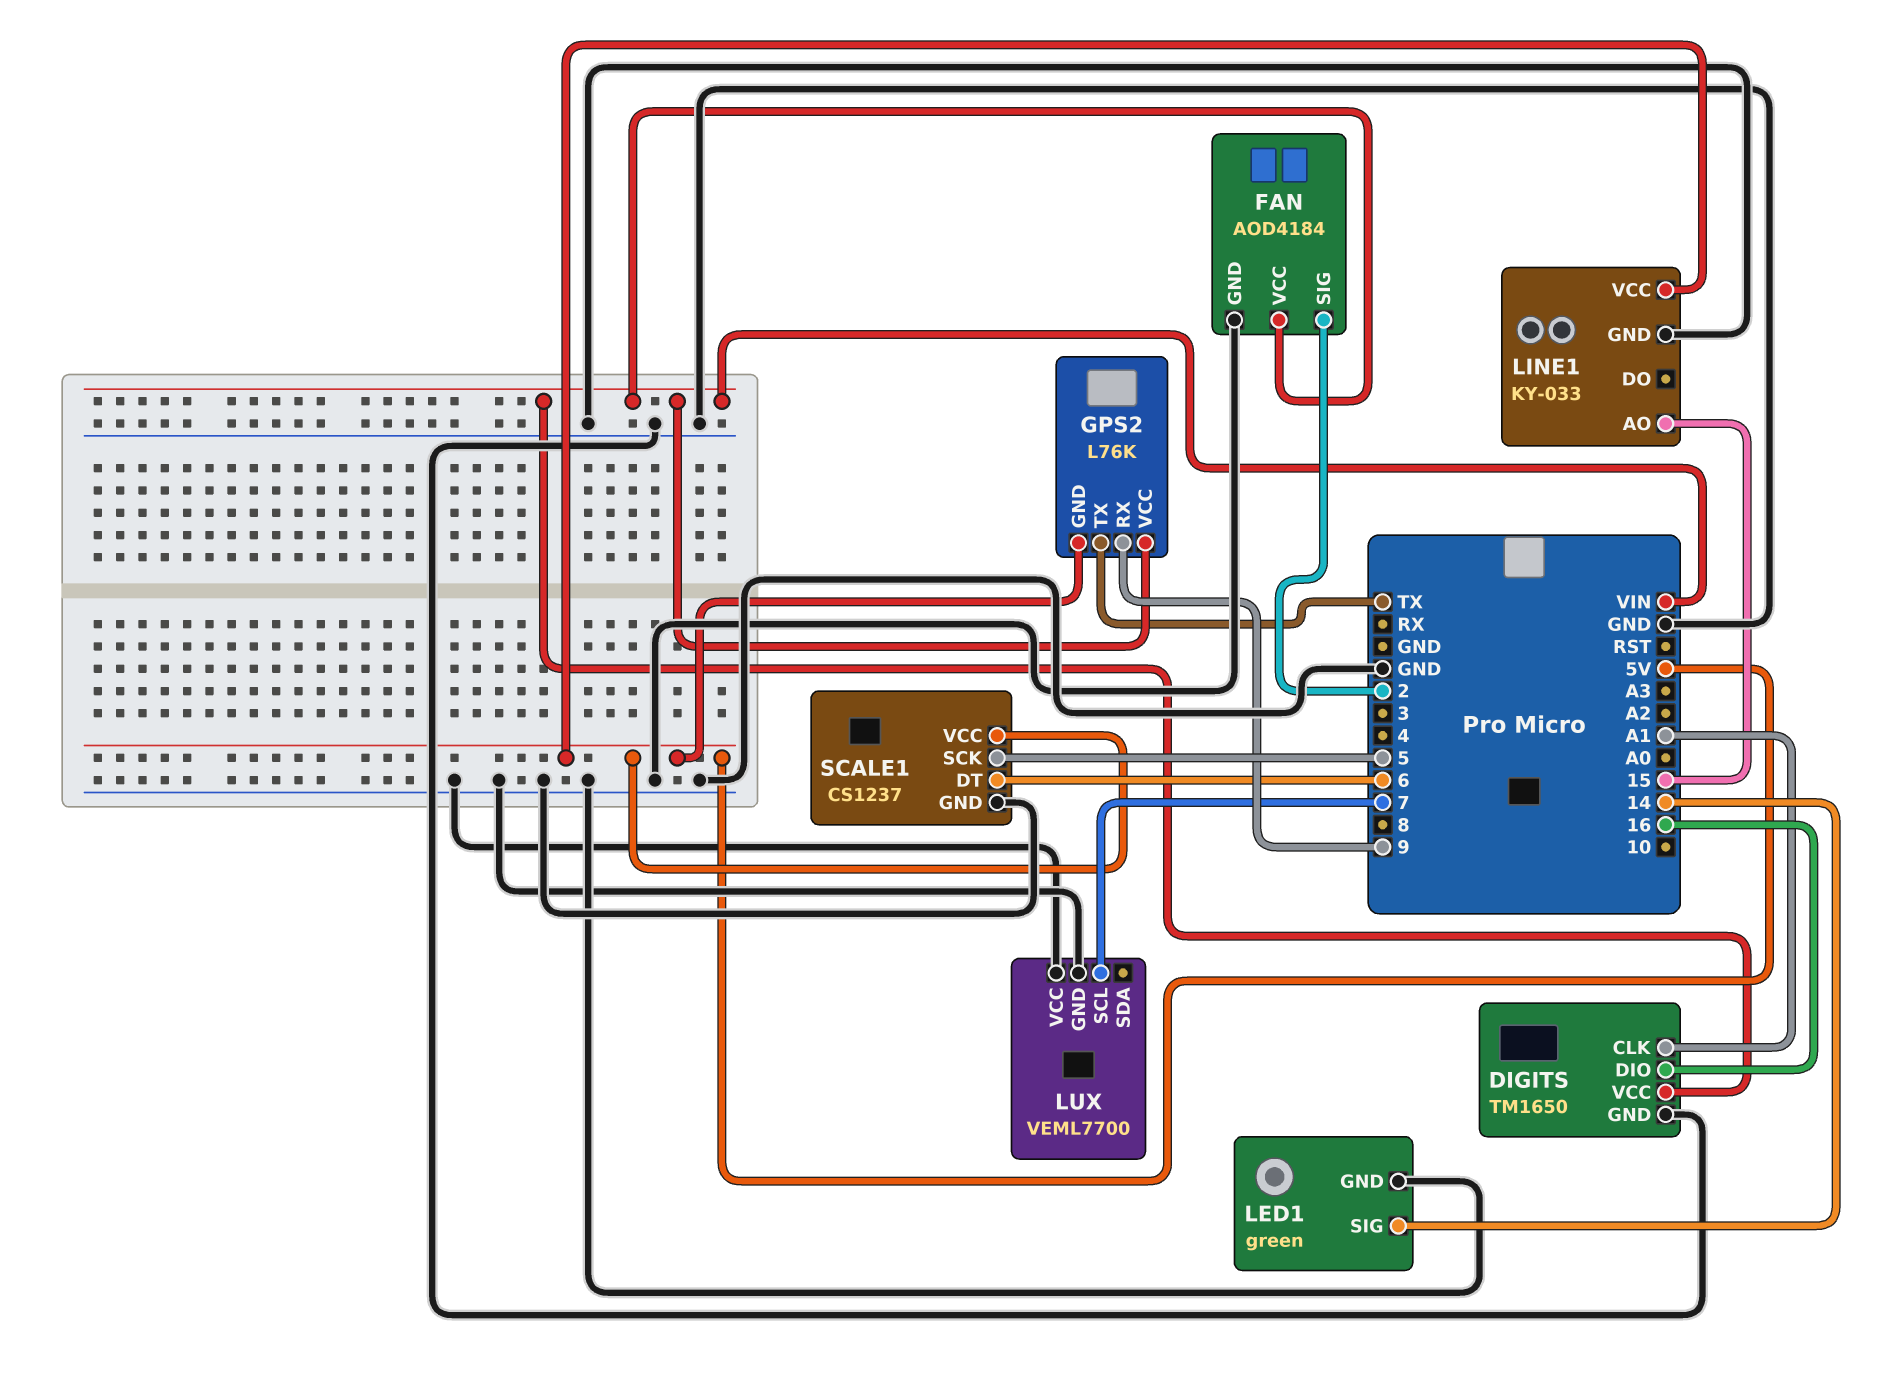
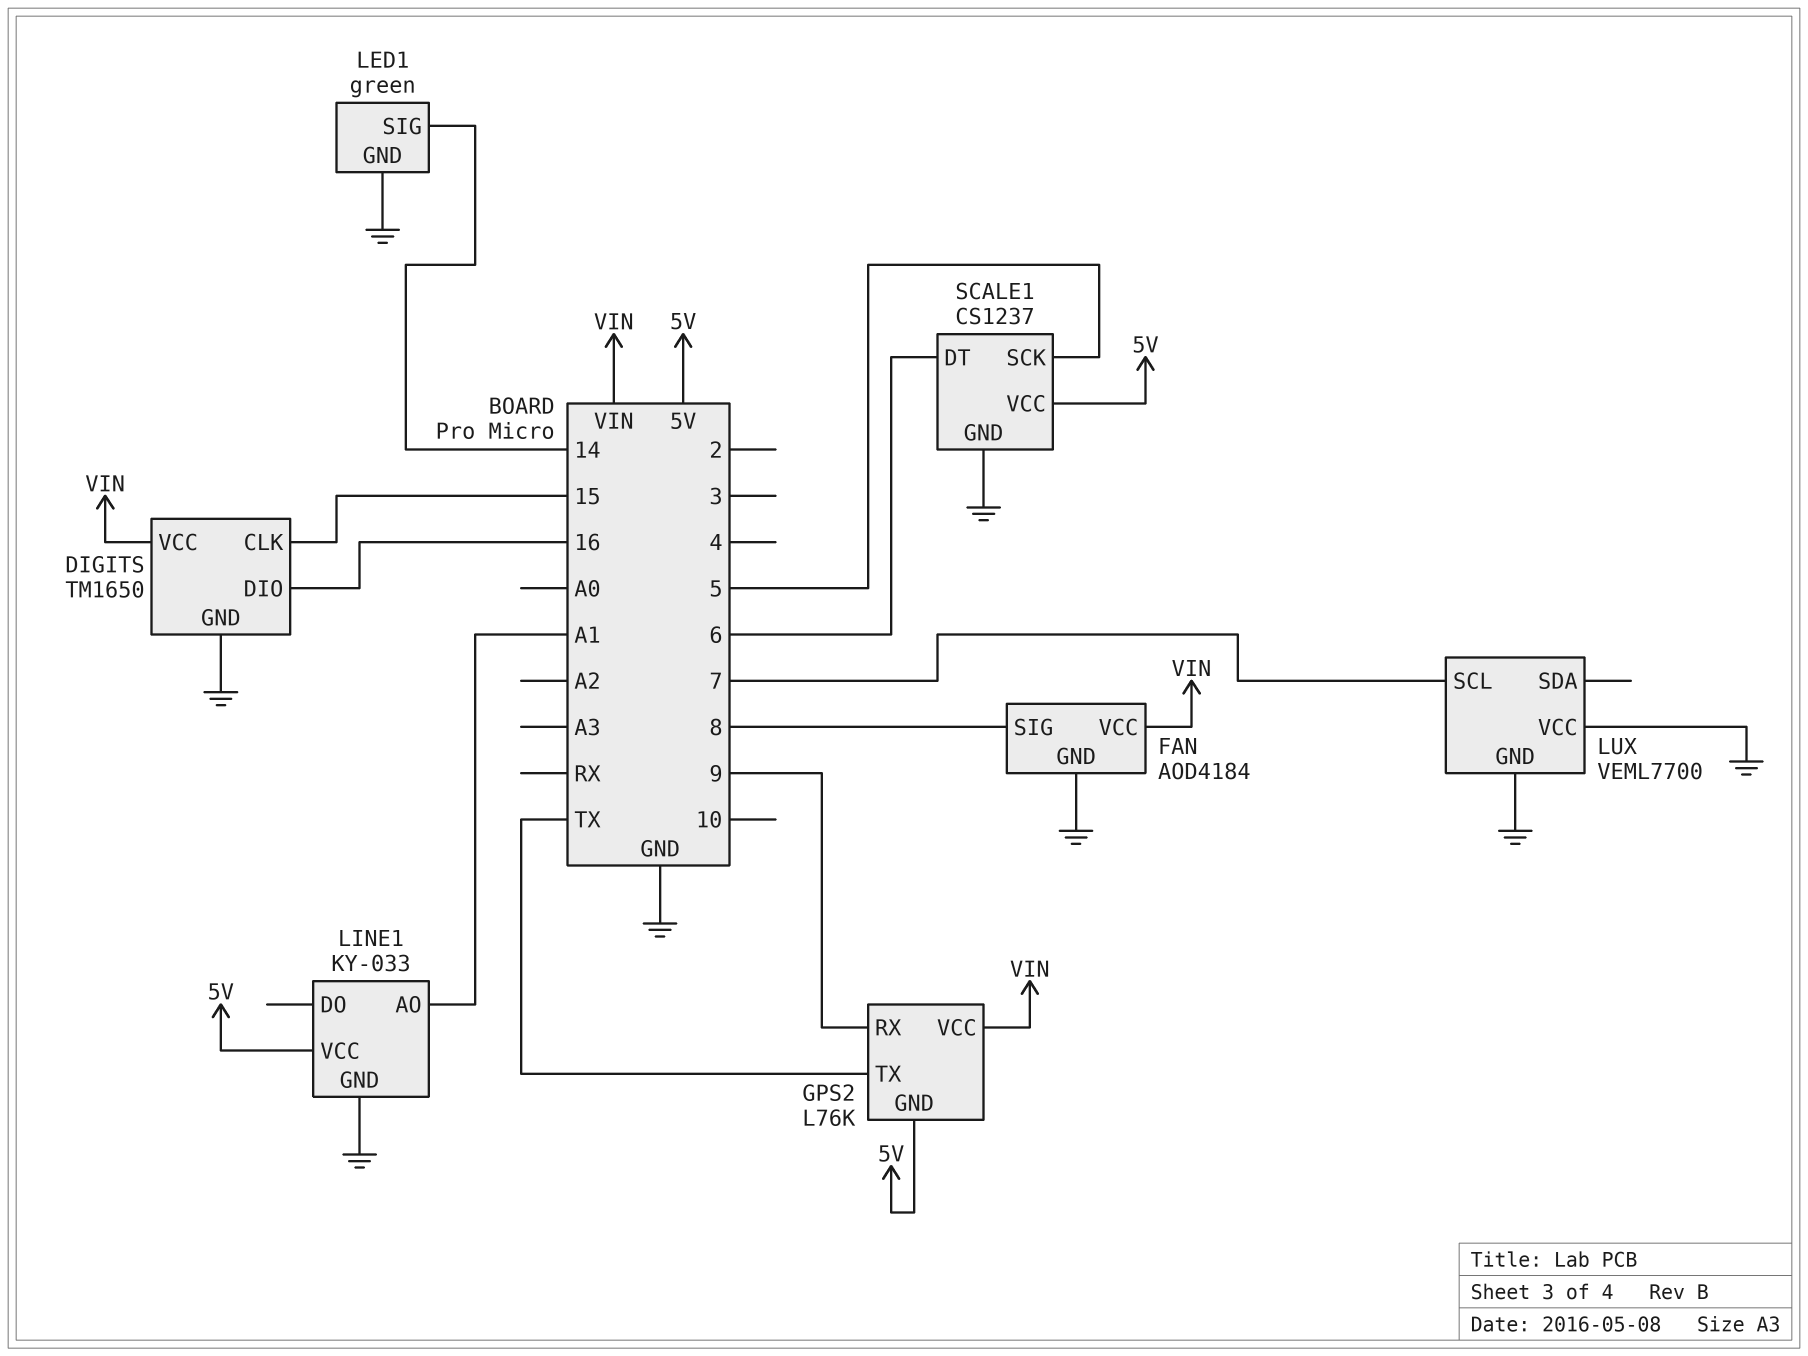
DIGITS pin CLK: A1 -> 15
FAN pin SIG: 2 -> 8
LINE1 pin AO: 15 -> A1

